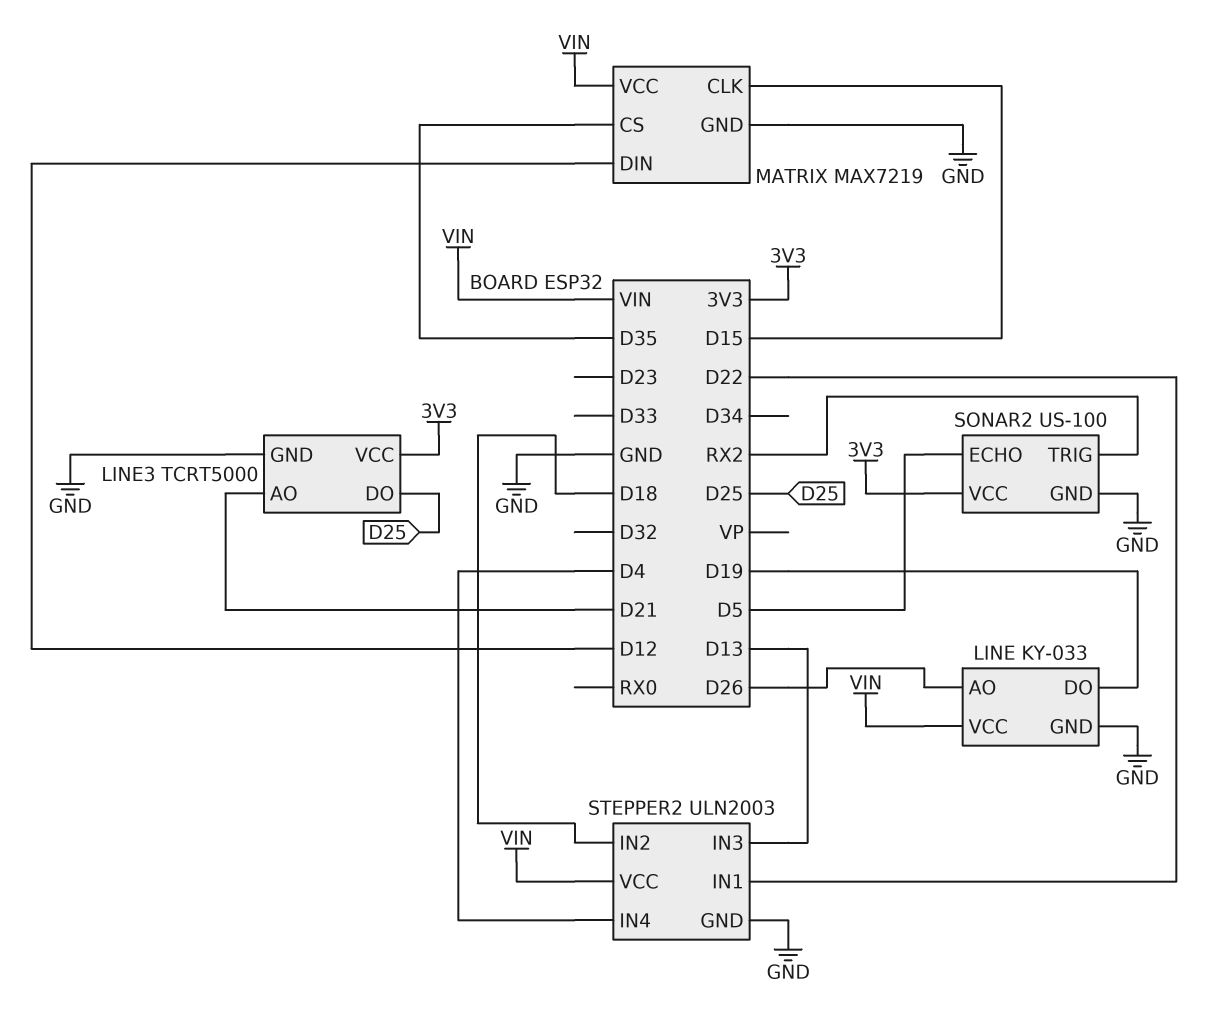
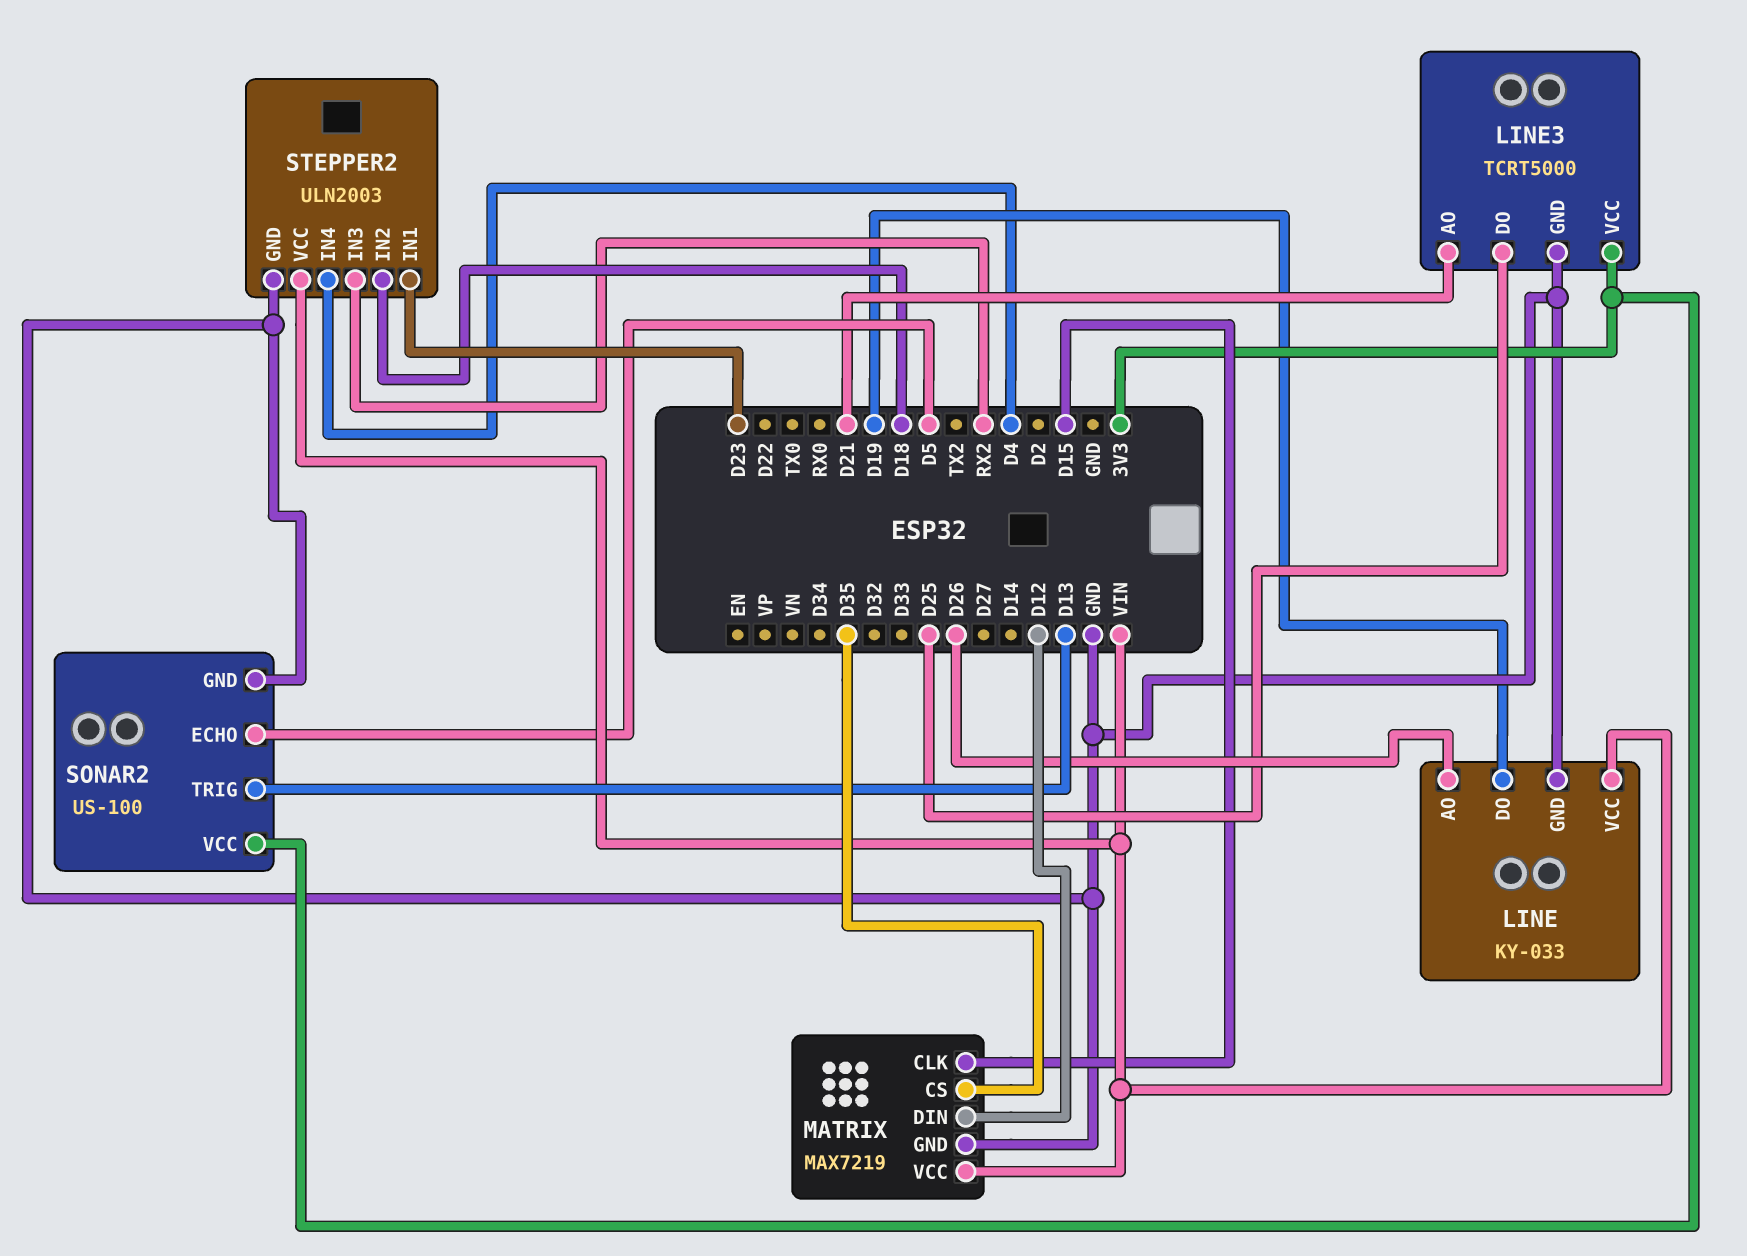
SONAR2 pin TRIG: RX2 -> D13
STEPPER2 pin IN1: D22 -> D23
STEPPER2 pin IN3: D13 -> RX2

